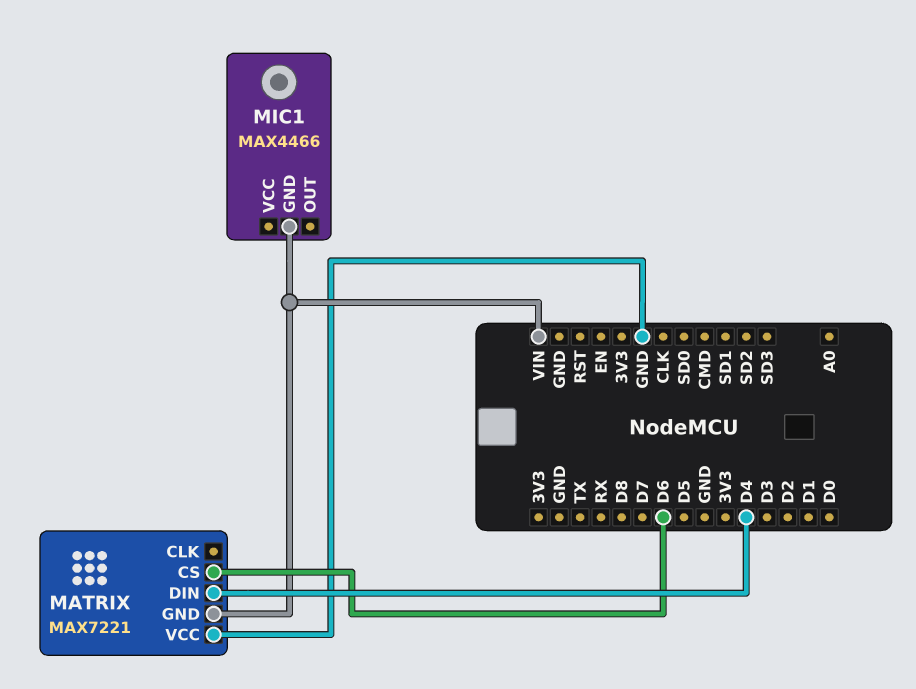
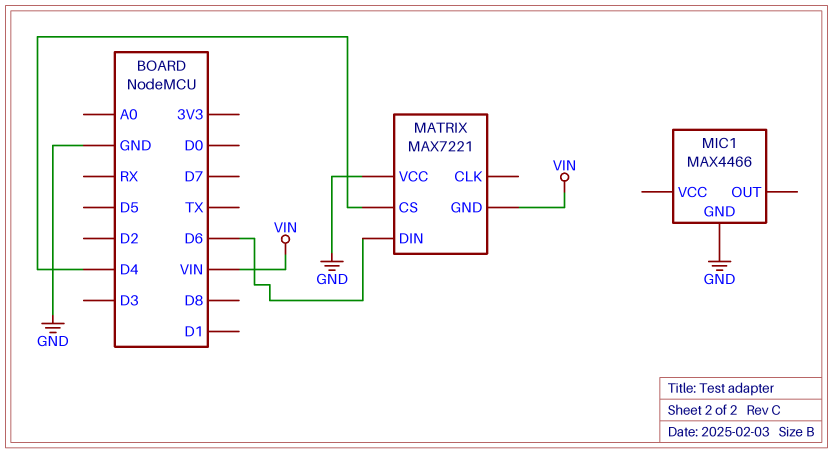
MATRIX pin CS: D6 -> D4
MATRIX pin DIN: D4 -> D6
MIC1 pin GND: VIN -> GND

